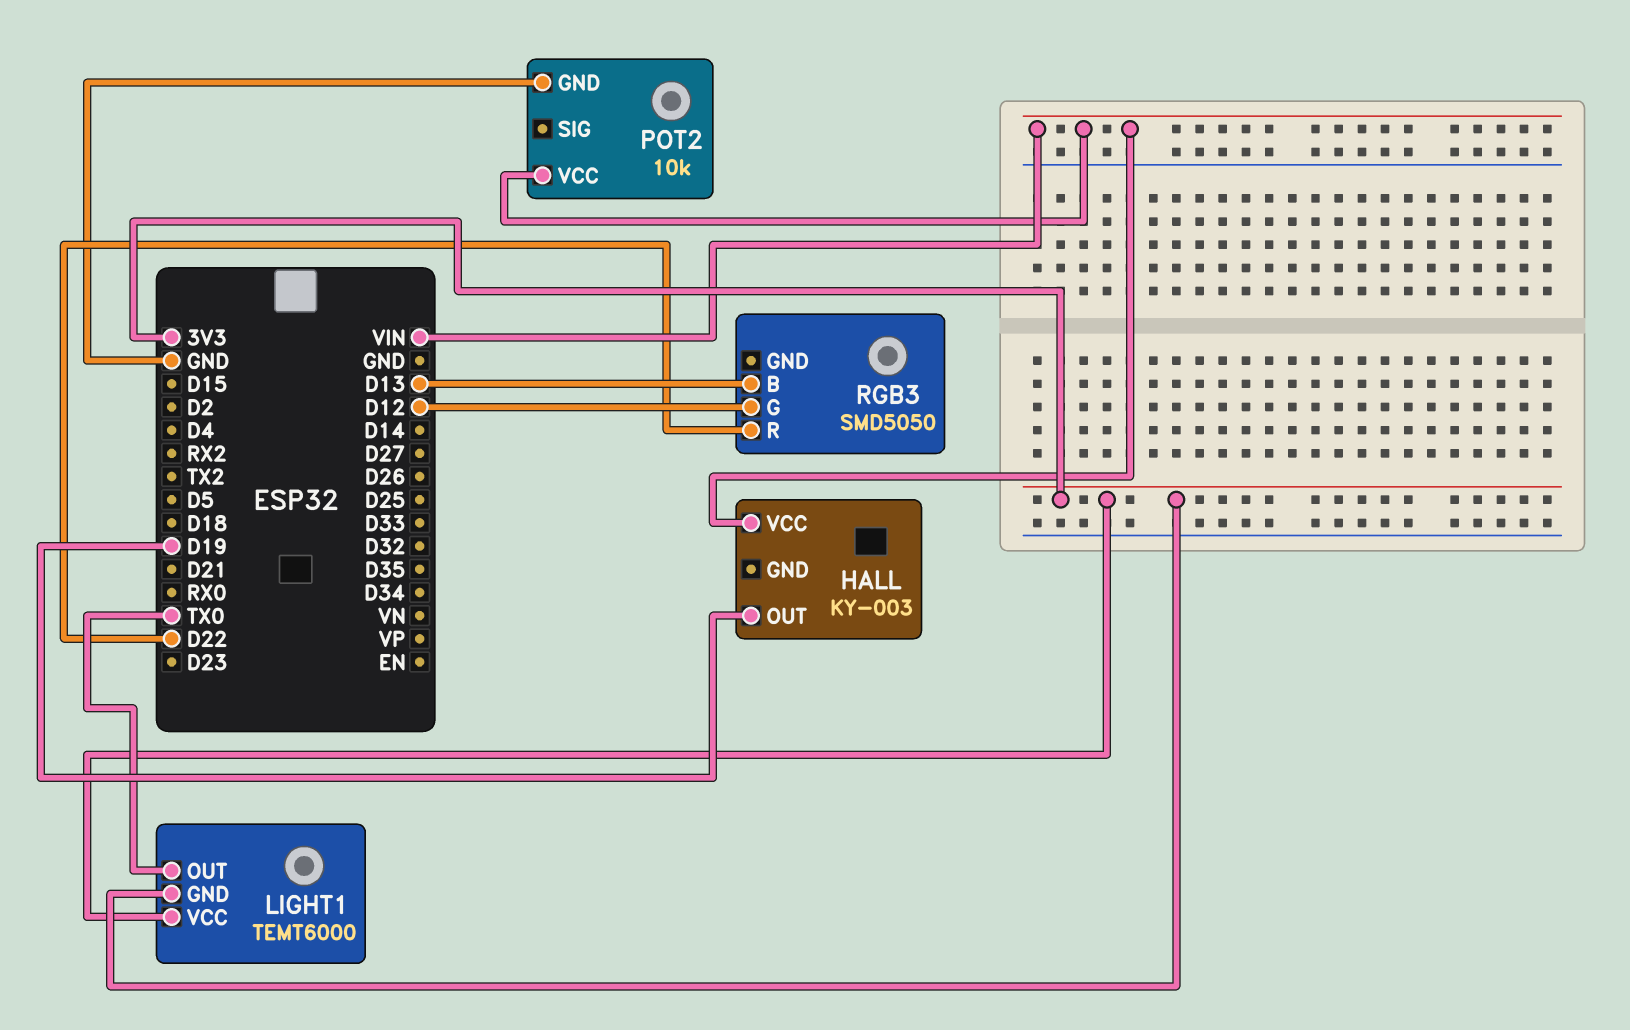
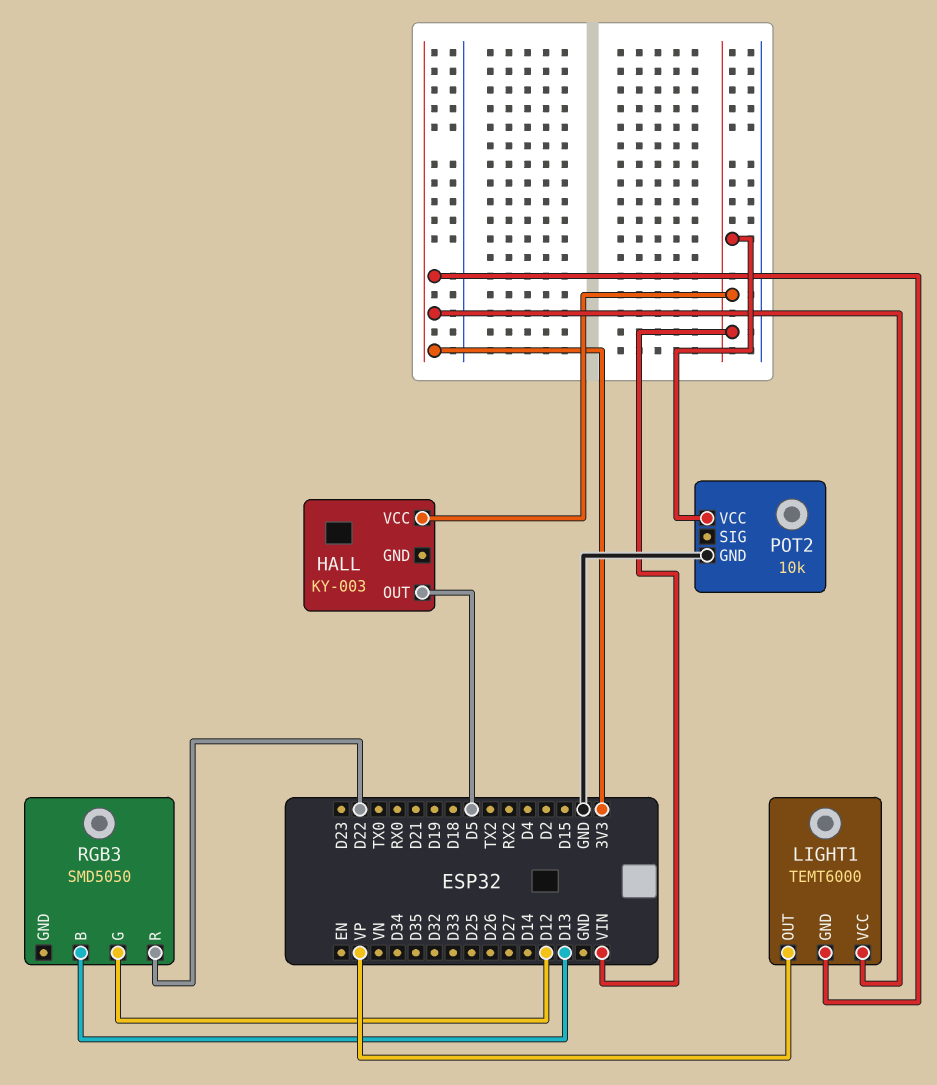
HALL pin OUT: D19 -> D5
LIGHT1 pin OUT: TX0 -> VP

